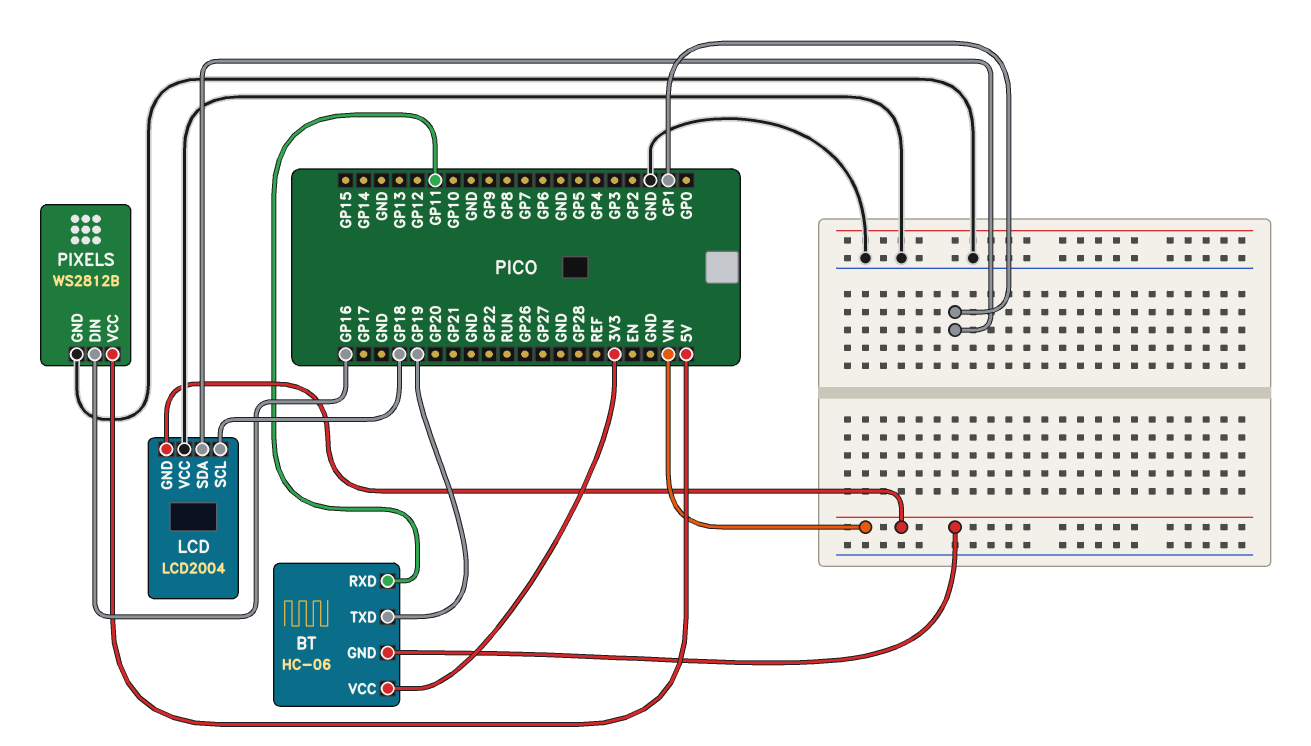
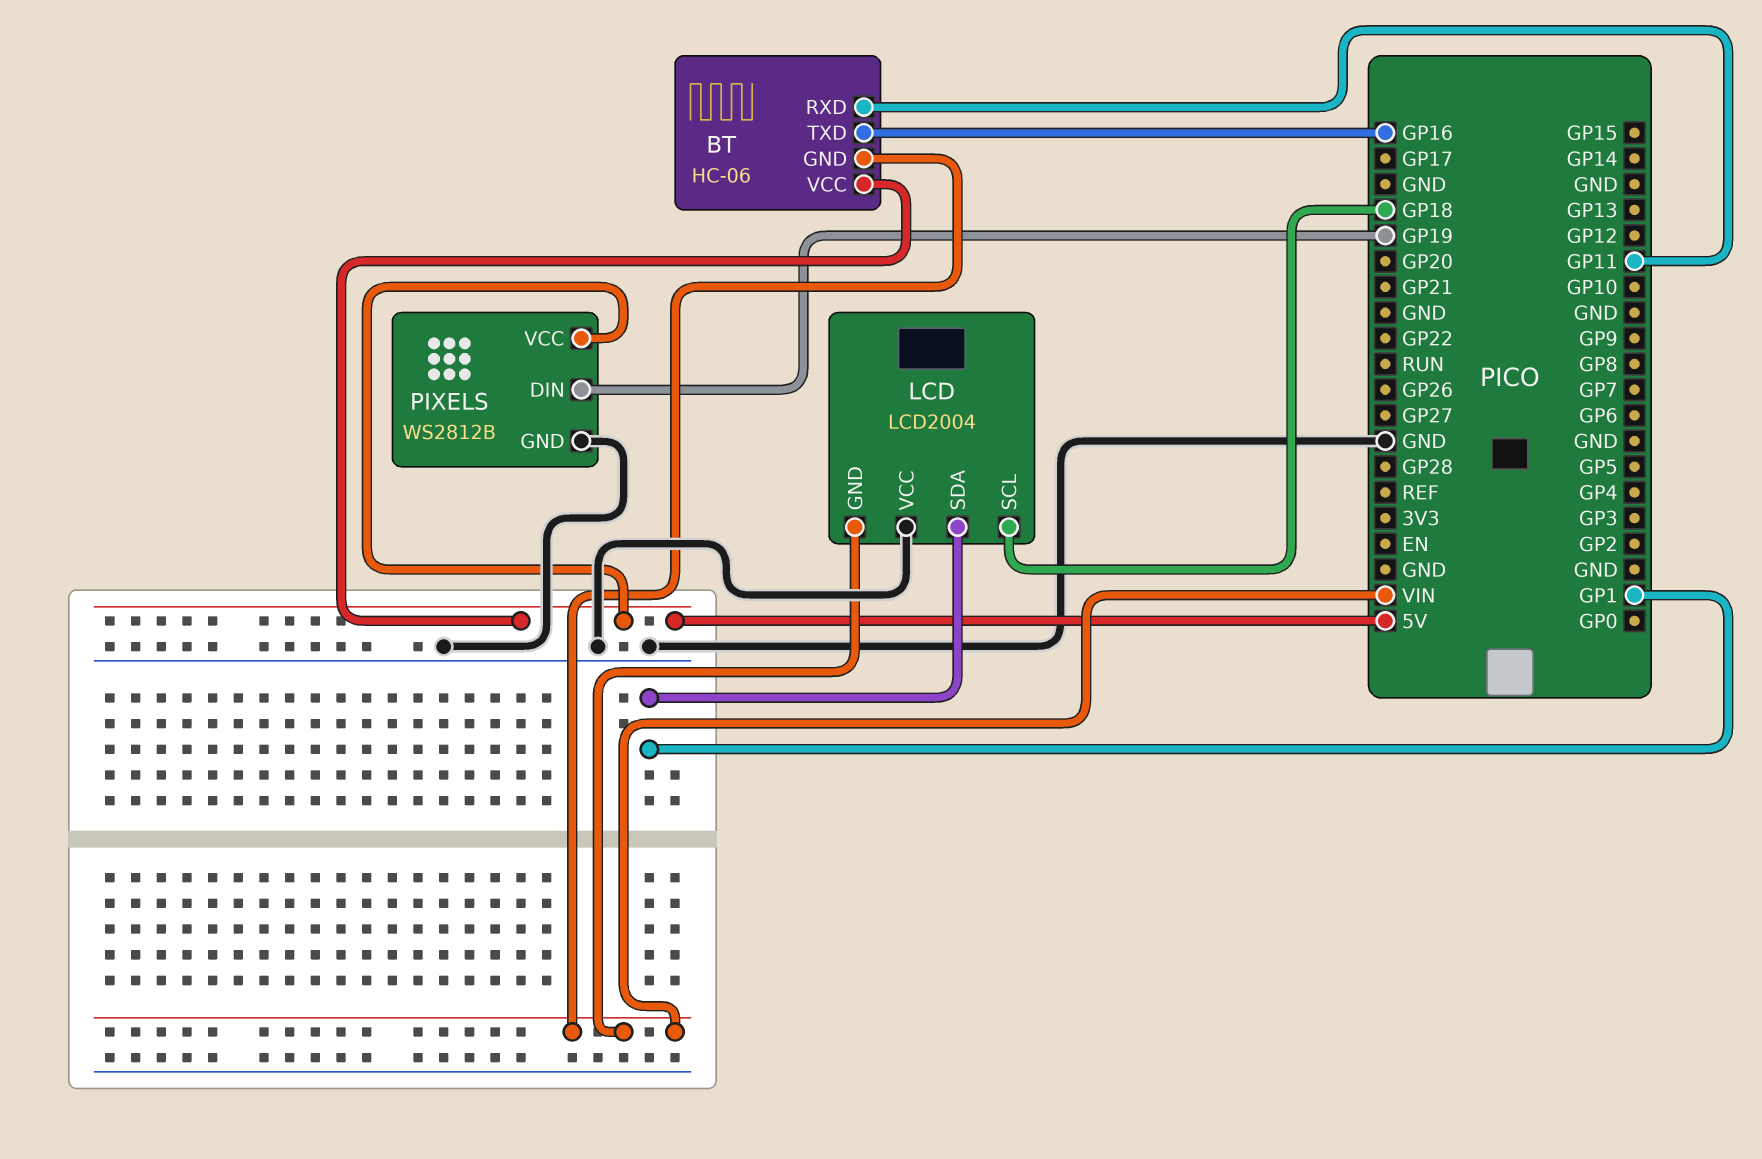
BT pin TXD: GP19 -> GP16
BT pin VCC: 3V3 -> 5V
PIXELS pin DIN: GP16 -> GP19

